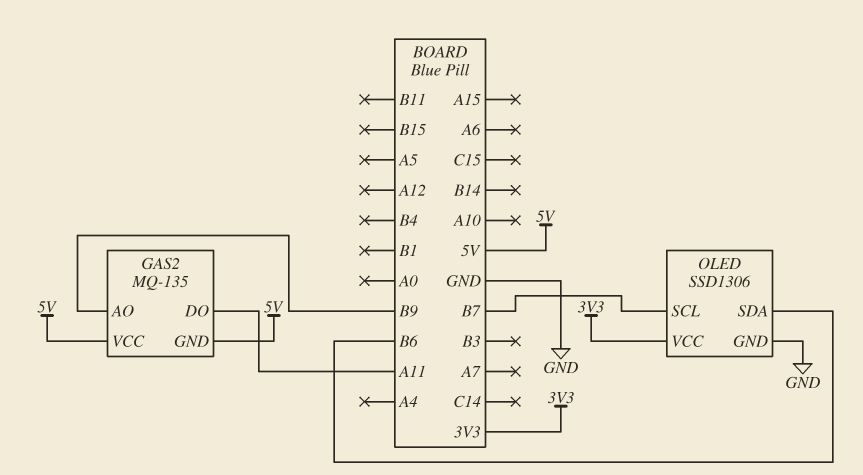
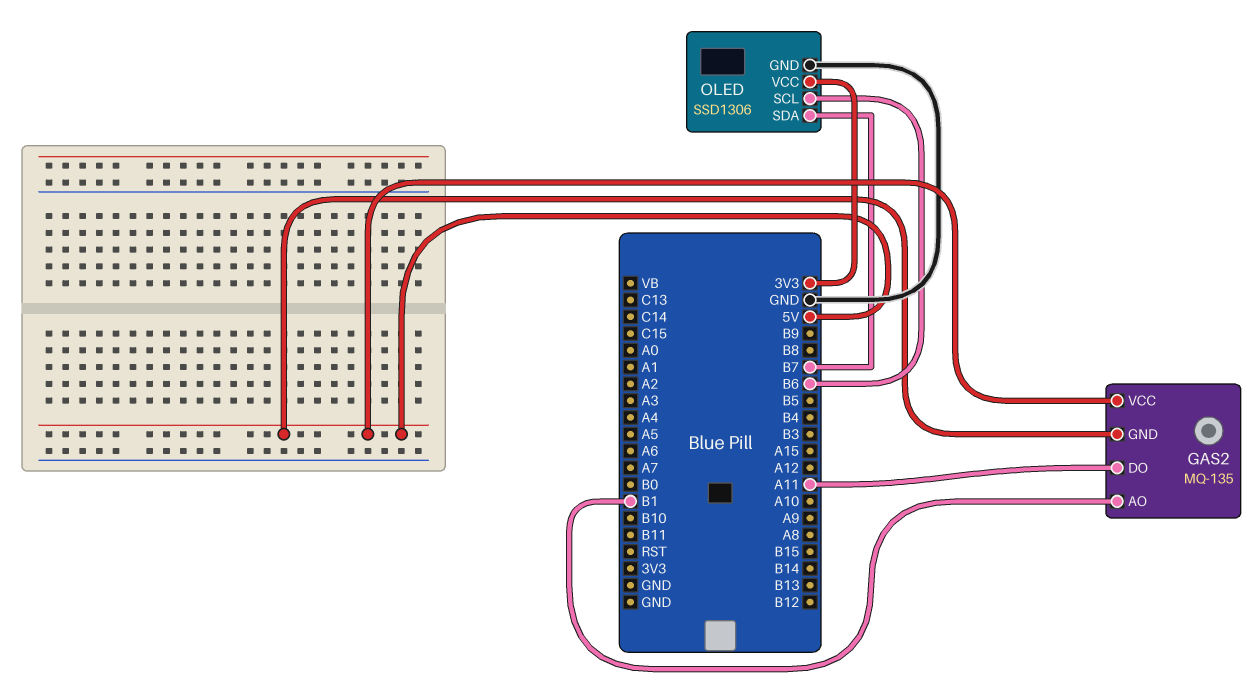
GAS2 pin AO: B9 -> B1
OLED pin SCL: B7 -> B6
OLED pin SDA: B6 -> B7

